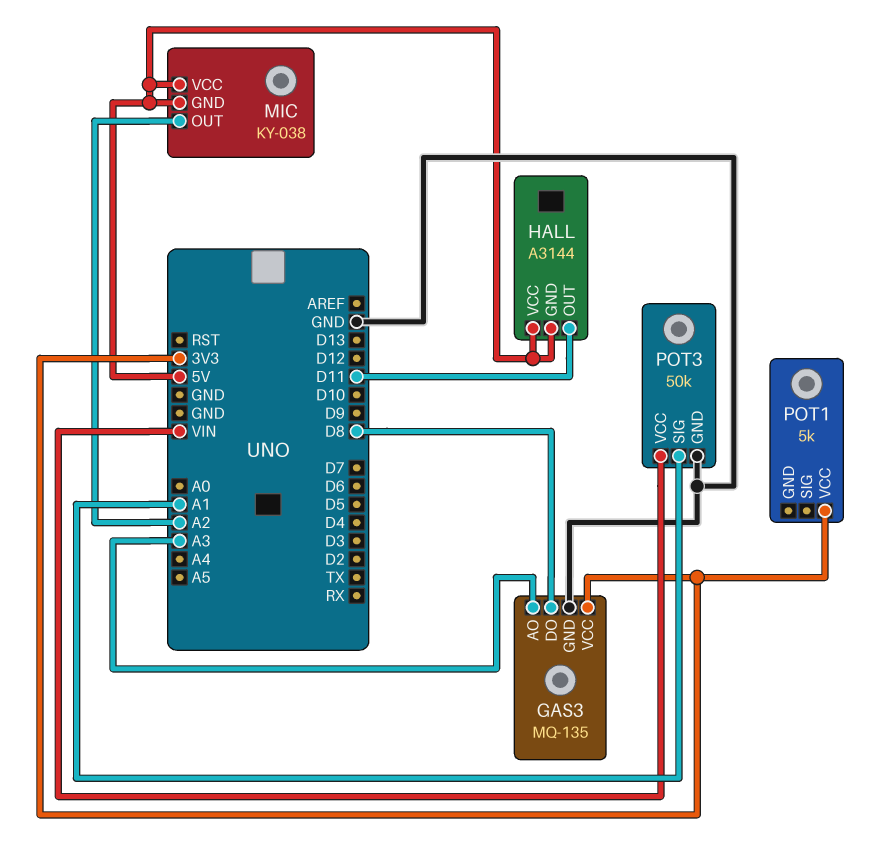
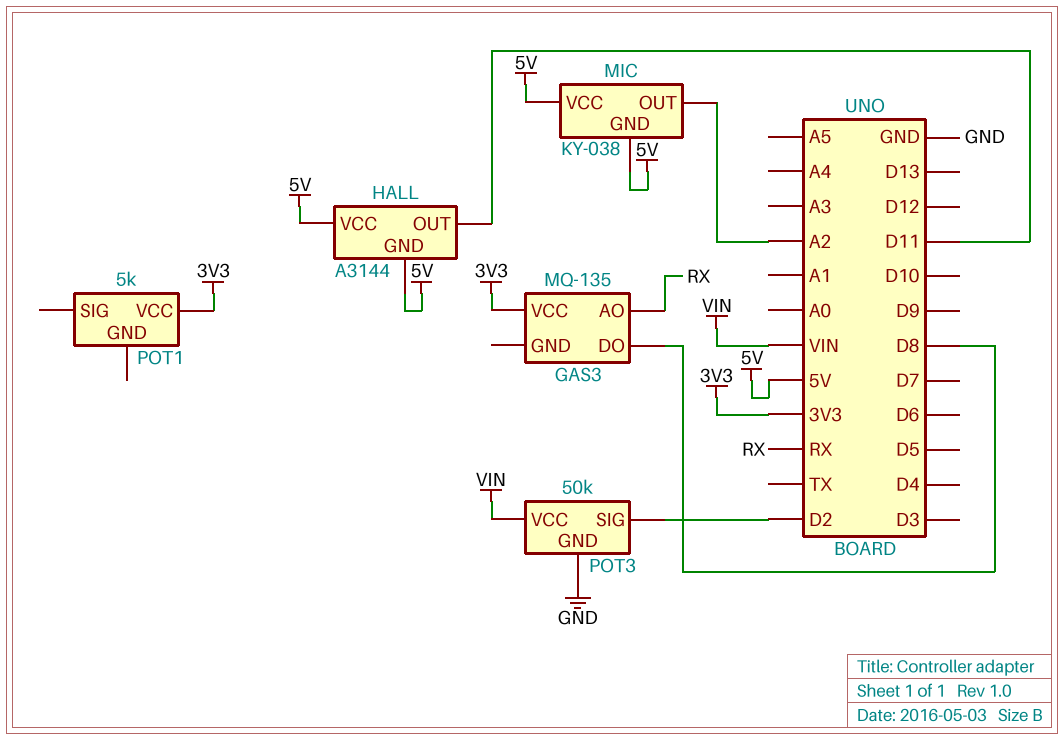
GAS3 pin AO: A3 -> RX
GAS3 pin GND: GND -> none
POT3 pin SIG: A1 -> D2

